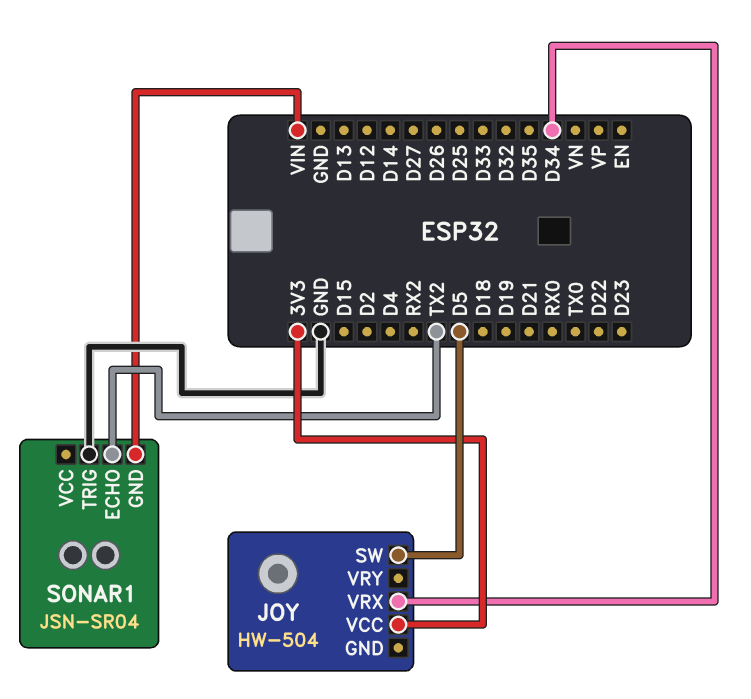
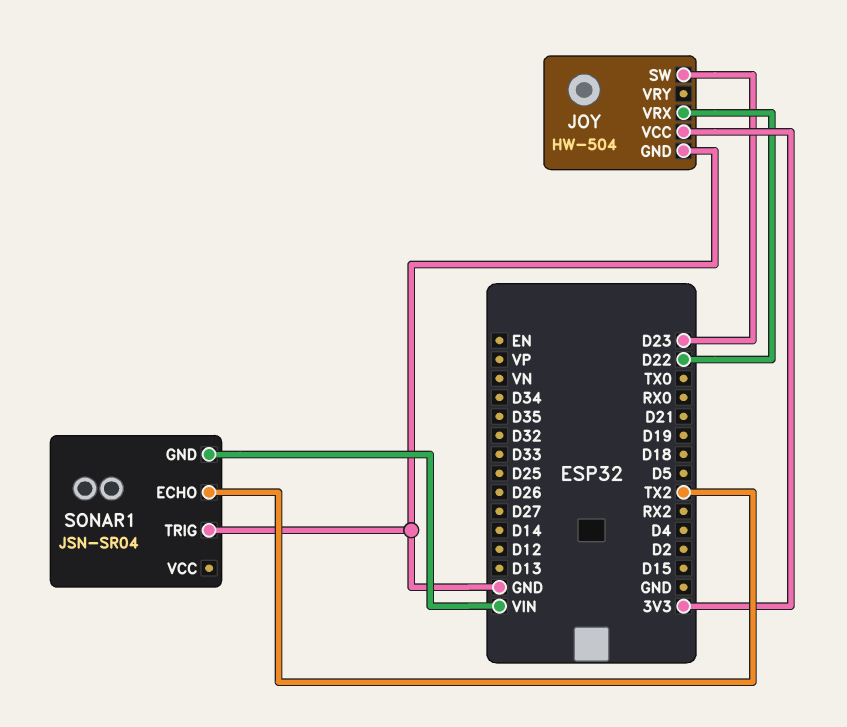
JOY pin GND: none -> GND
JOY pin SW: D5 -> D23
JOY pin VRX: D34 -> D22

